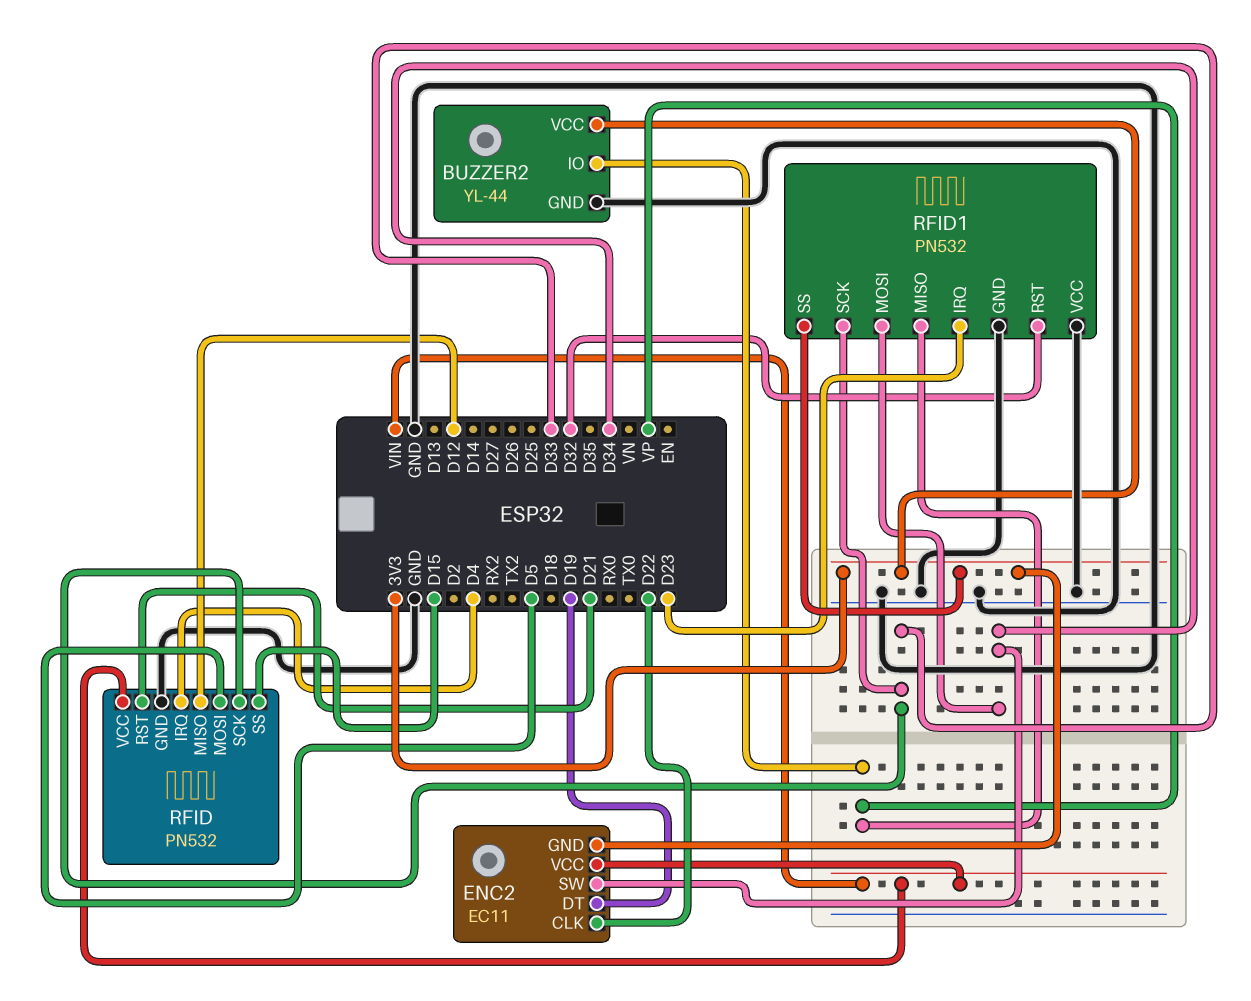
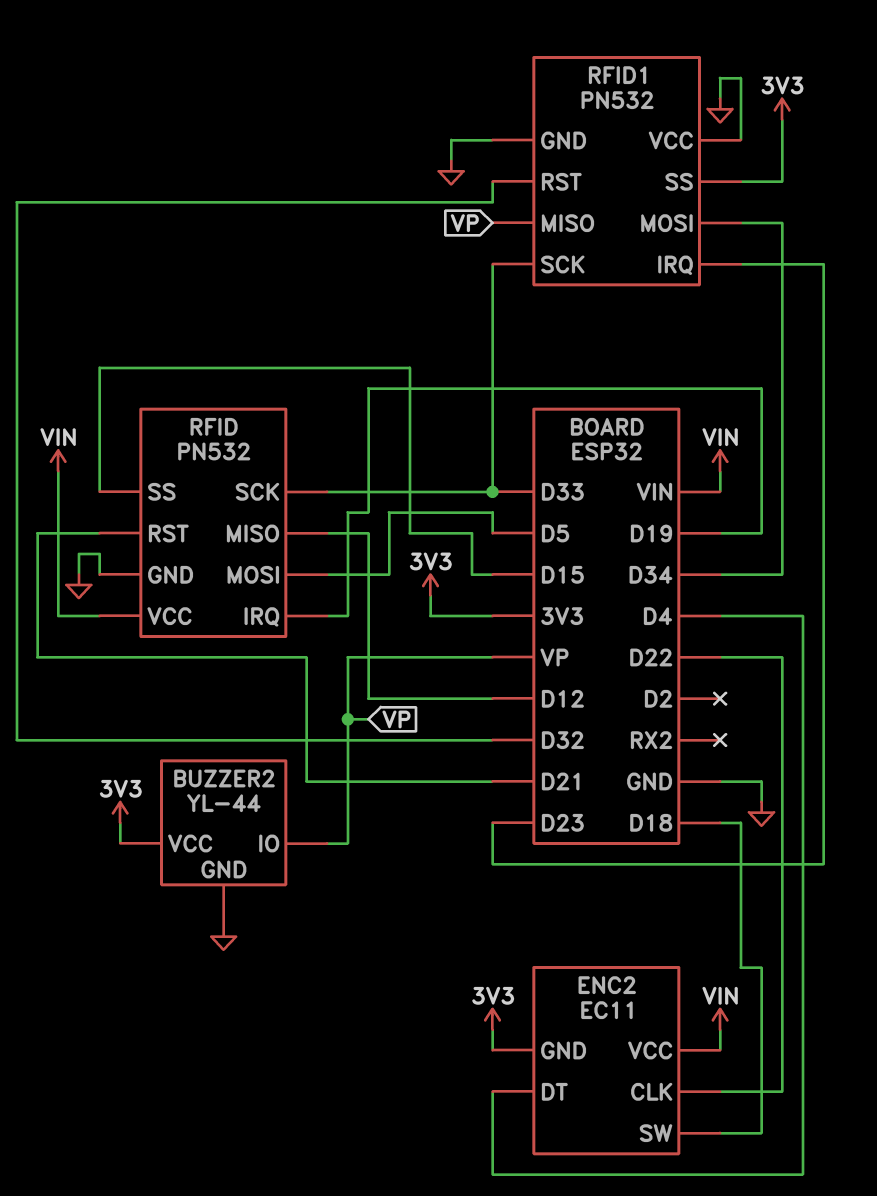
ENC2 pin DT: D19 -> D4
ENC2 pin SW: D34 -> D18
RFID pin IRQ: D4 -> D19

